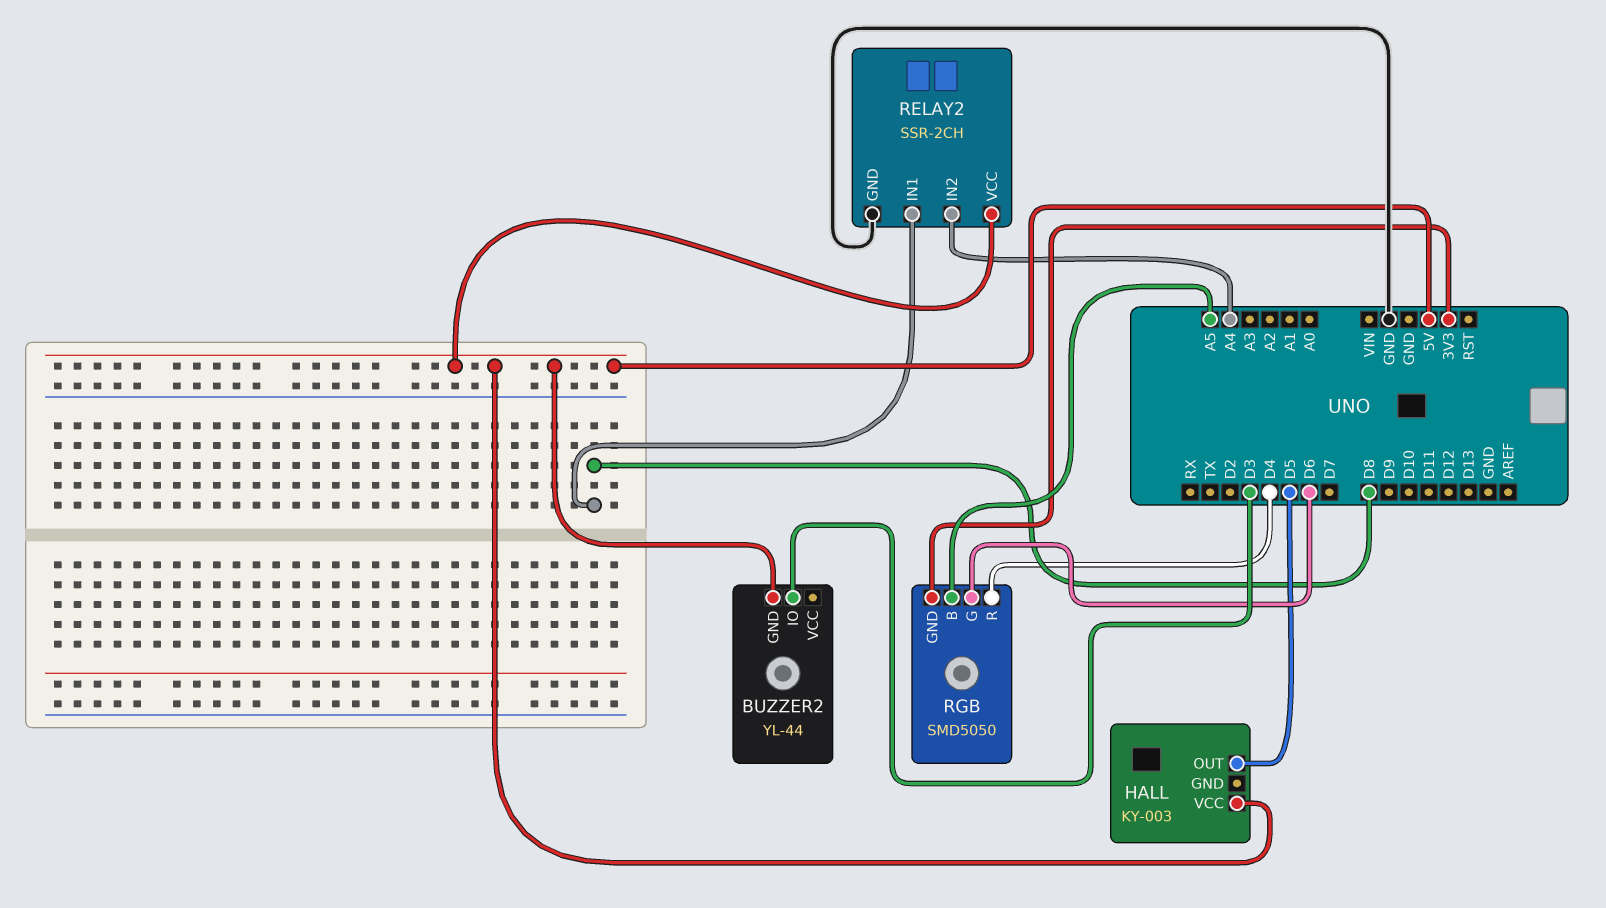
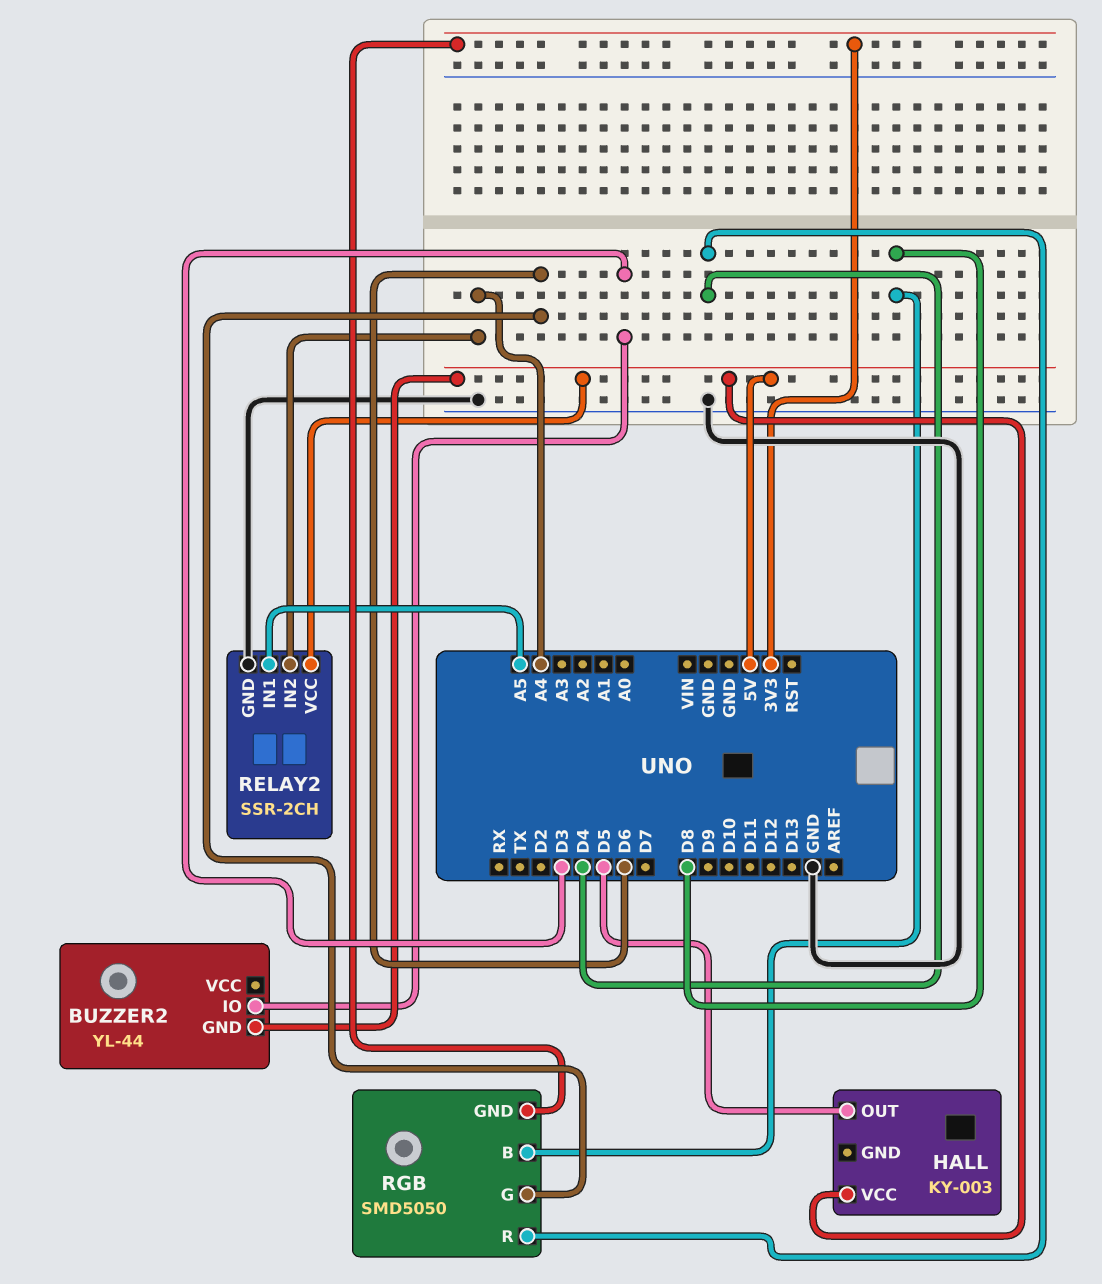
RELAY2 pin IN1: D8 -> A5
RGB pin B: A5 -> D8

